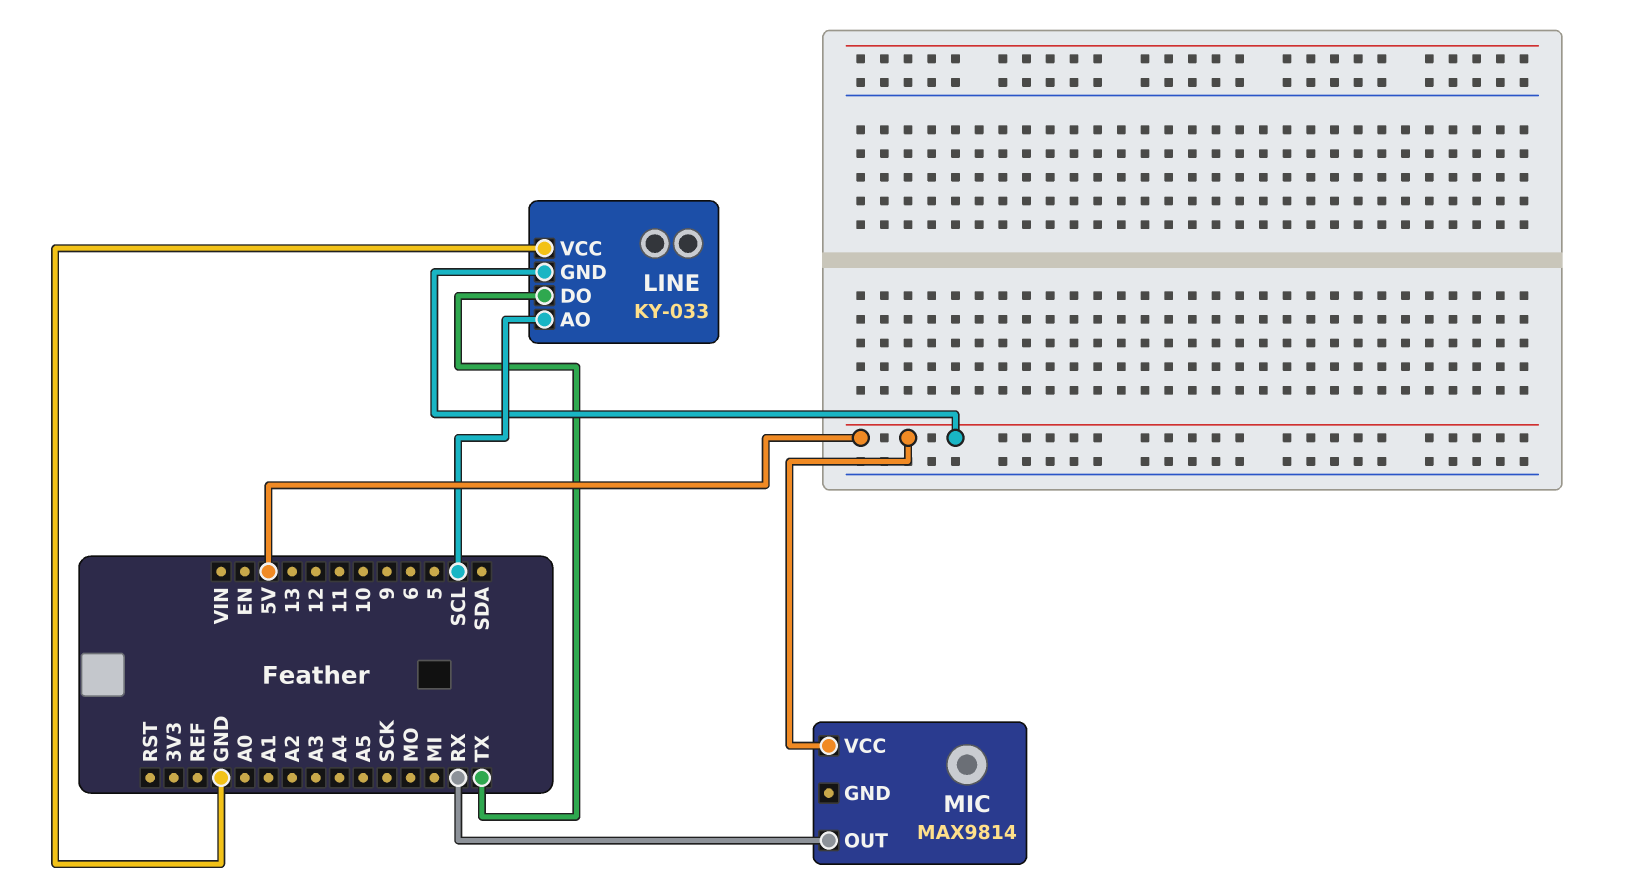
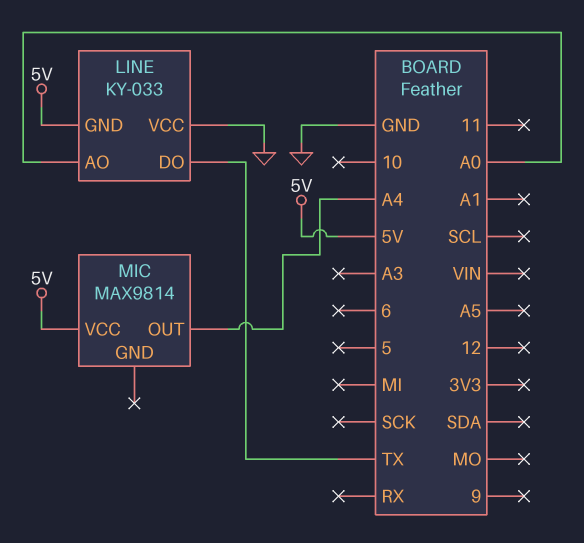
LINE pin AO: SCL -> A0
MIC pin OUT: RX -> A4

